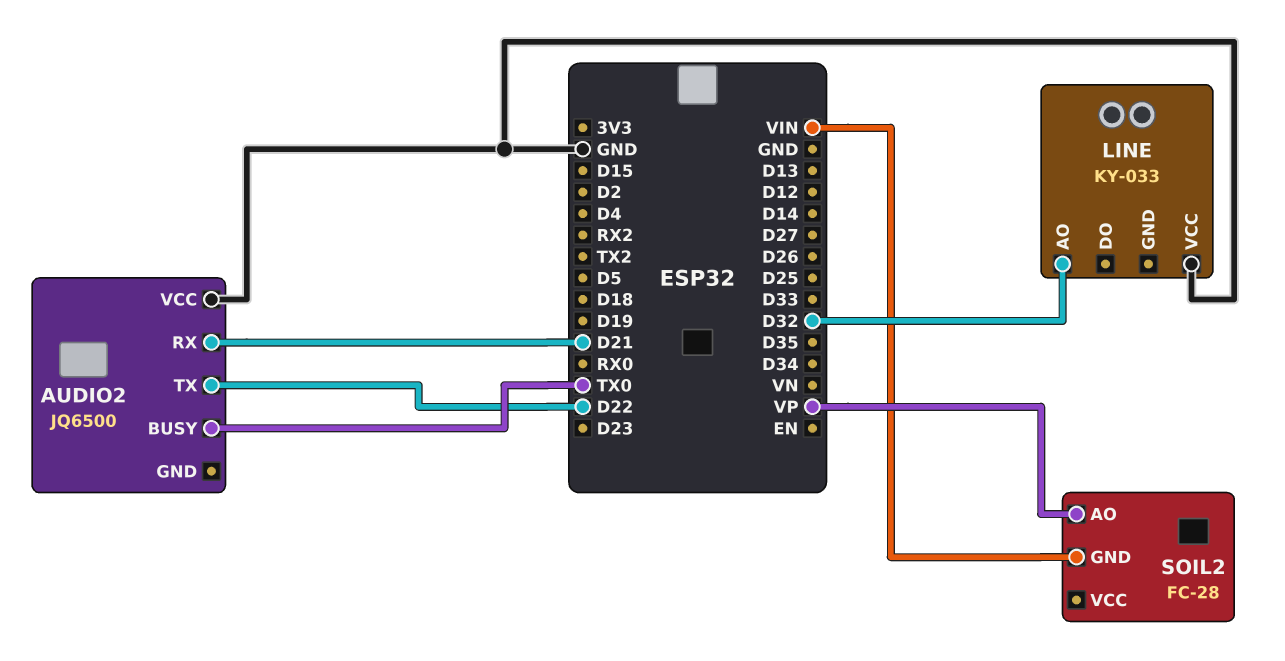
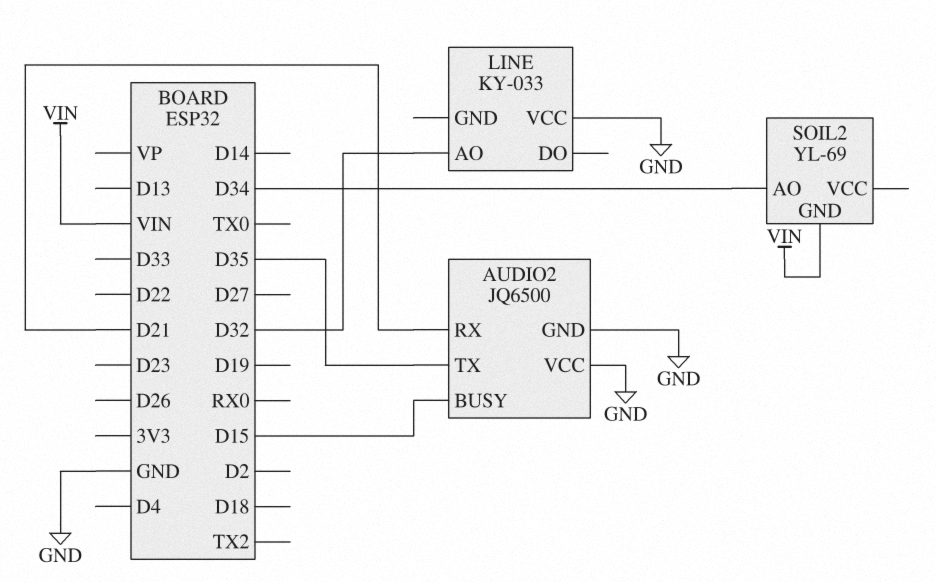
AUDIO2 pin BUSY: TX0 -> D15
AUDIO2 pin GND: none -> GND
AUDIO2 pin TX: D22 -> D35
SOIL2: FC-28 -> YL-69
SOIL2 pin AO: VP -> D34

